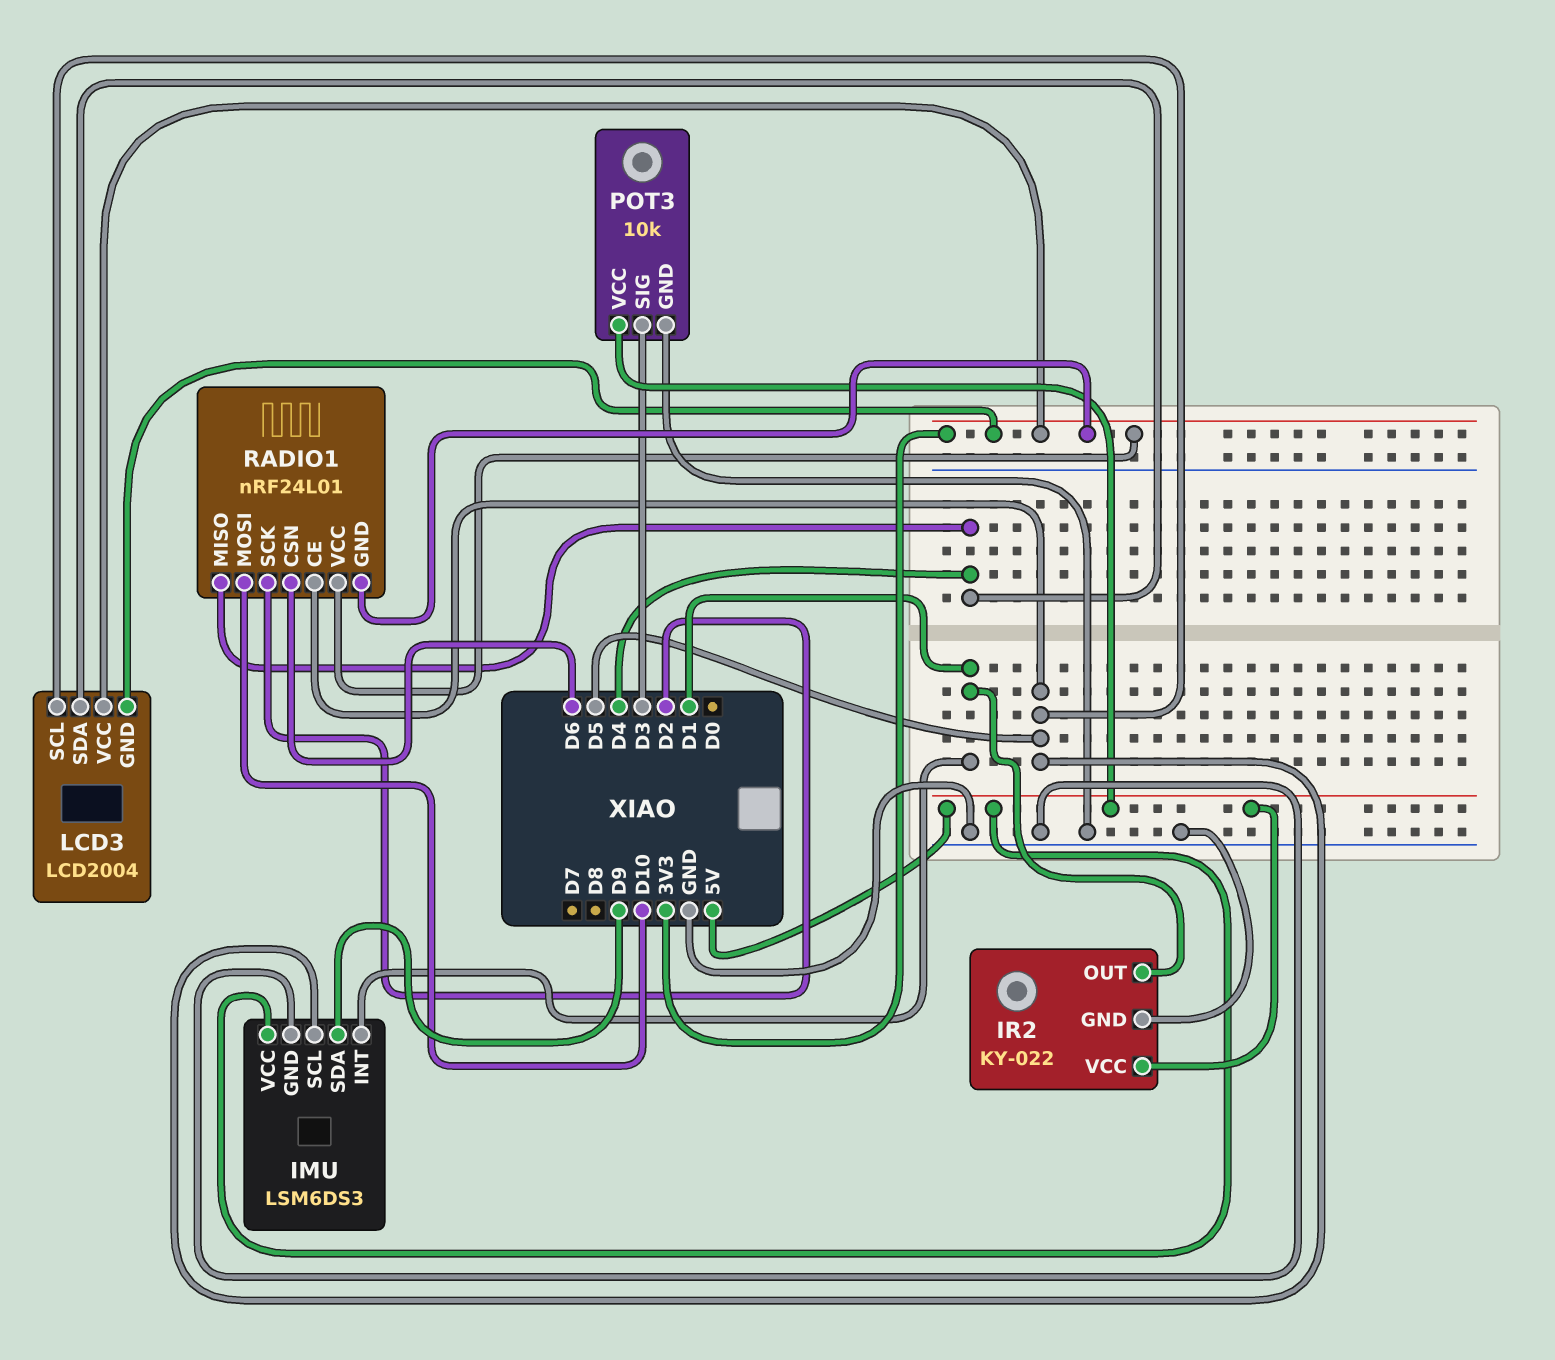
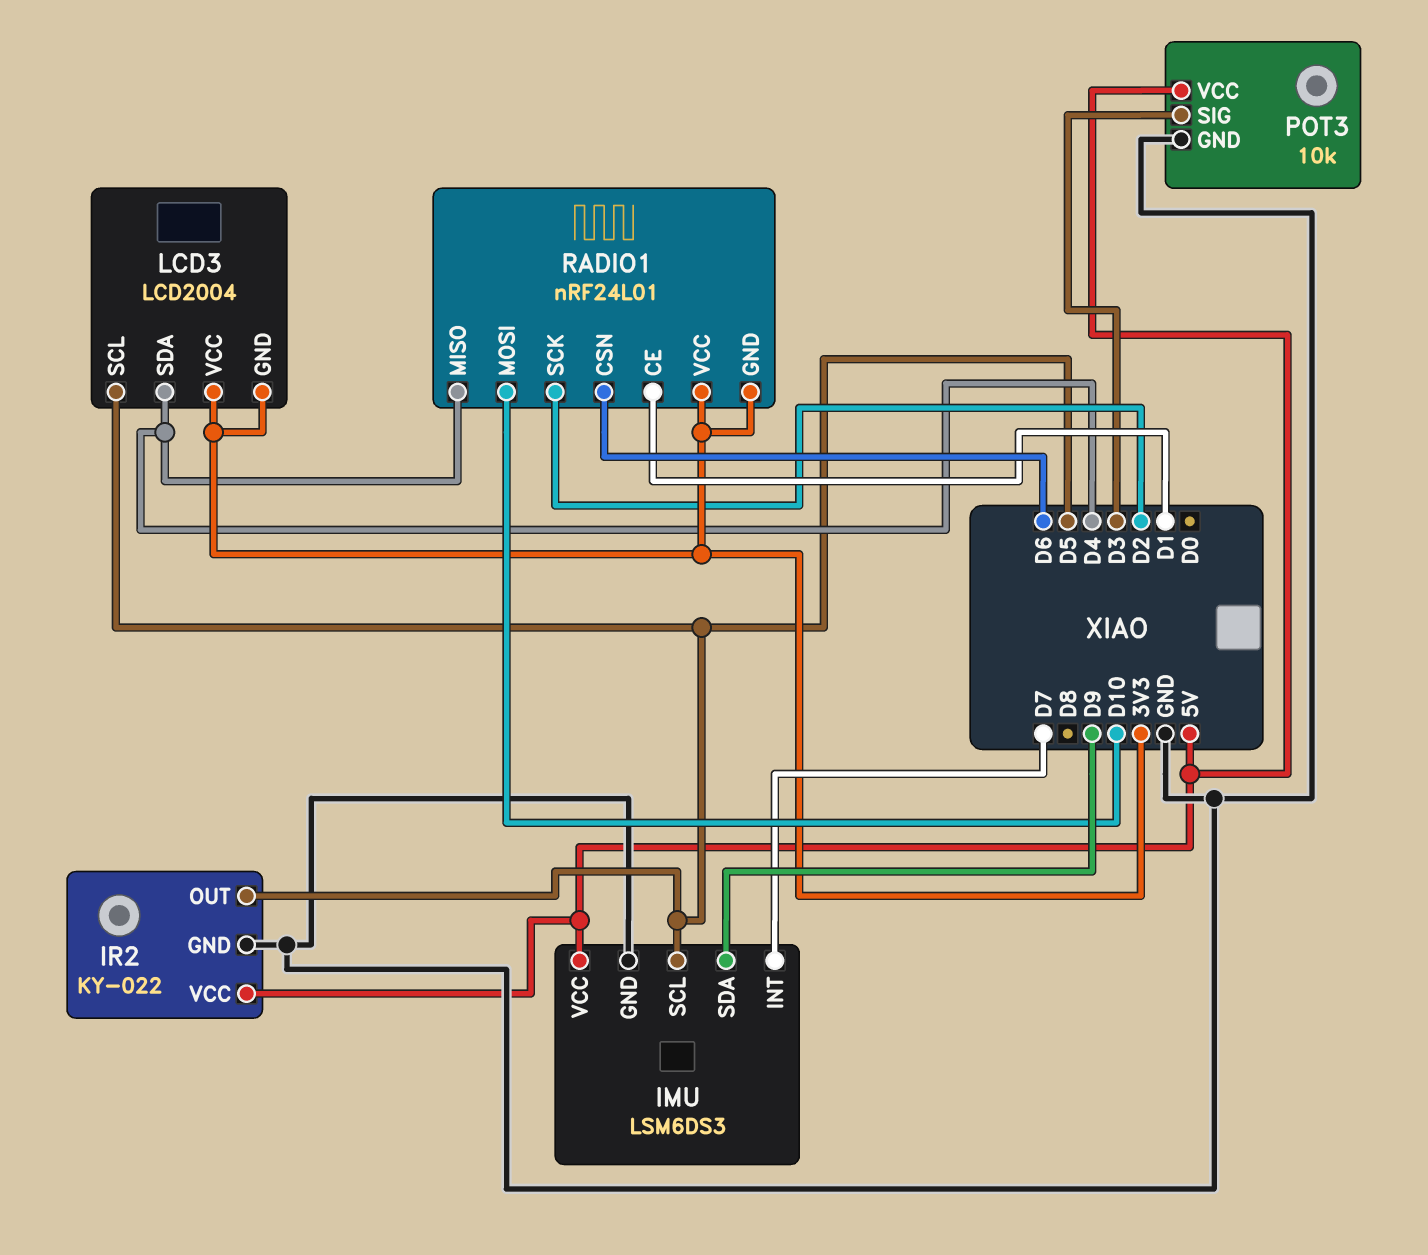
IMU pin INT: D1 -> D7
IR2 pin OUT: D1 -> D5
RADIO1 pin CE: D5 -> D1

